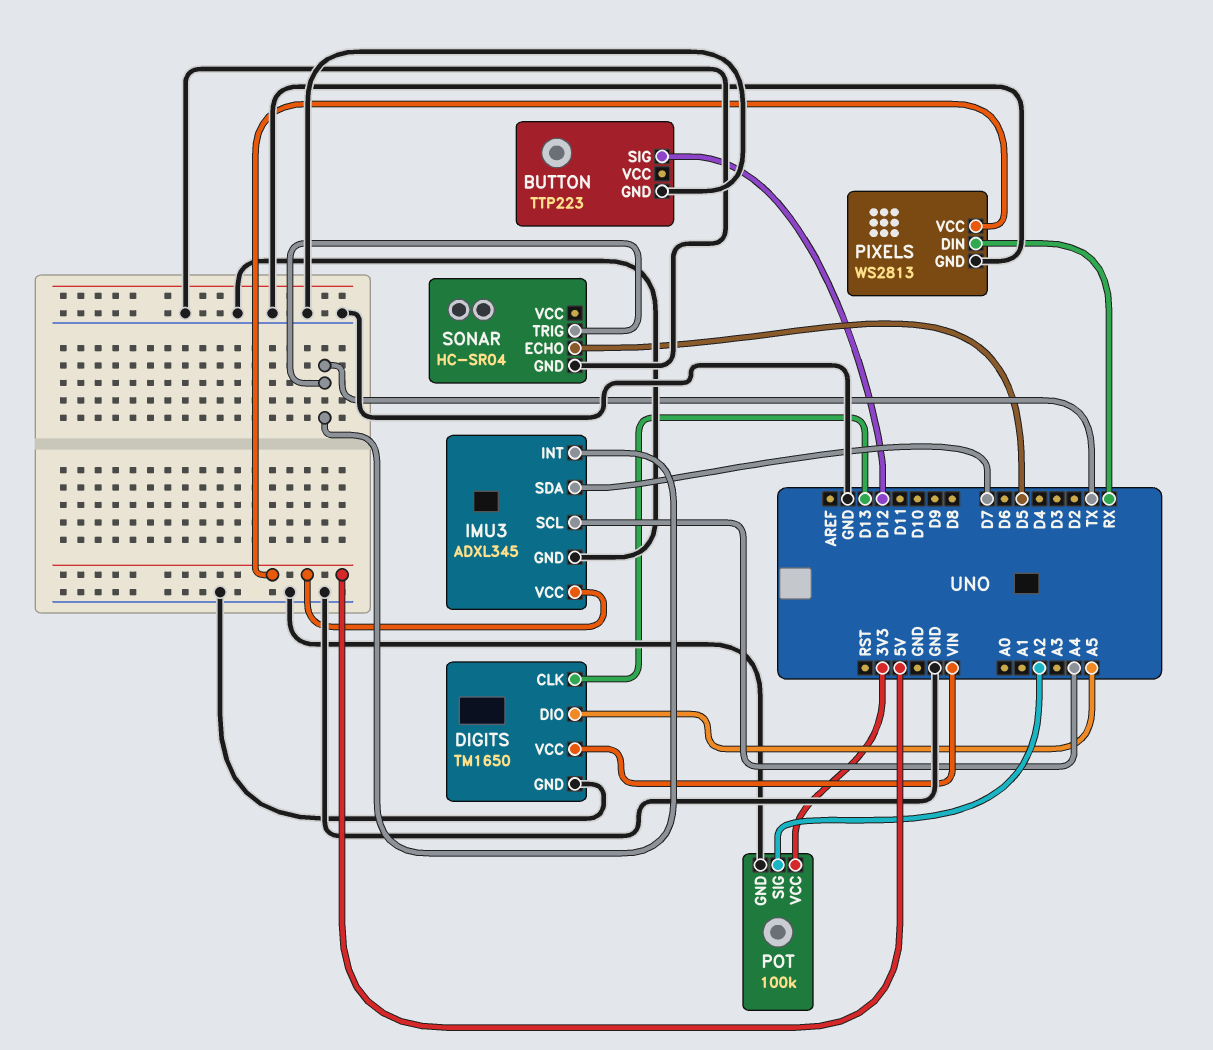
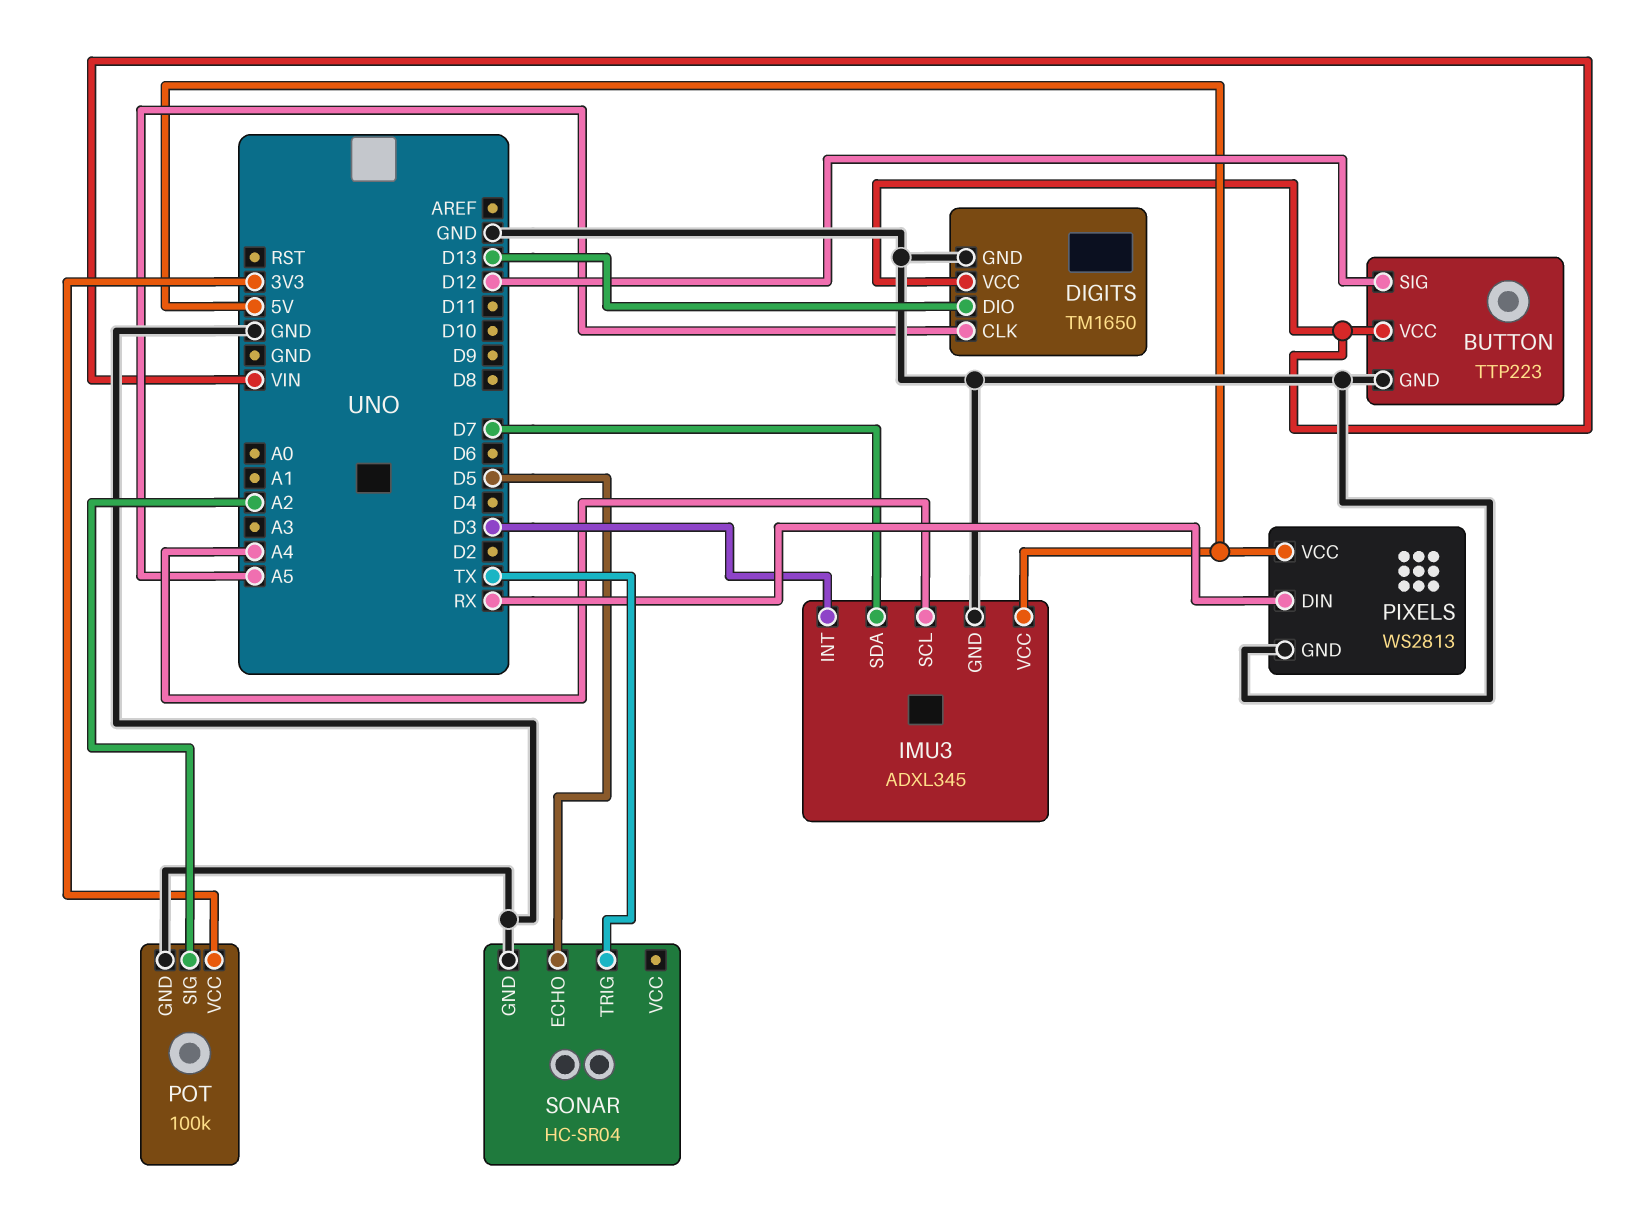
BUTTON pin VCC: none -> VIN
DIGITS pin CLK: D13 -> A5
DIGITS pin DIO: A5 -> D13
IMU3 pin INT: TX -> D3

